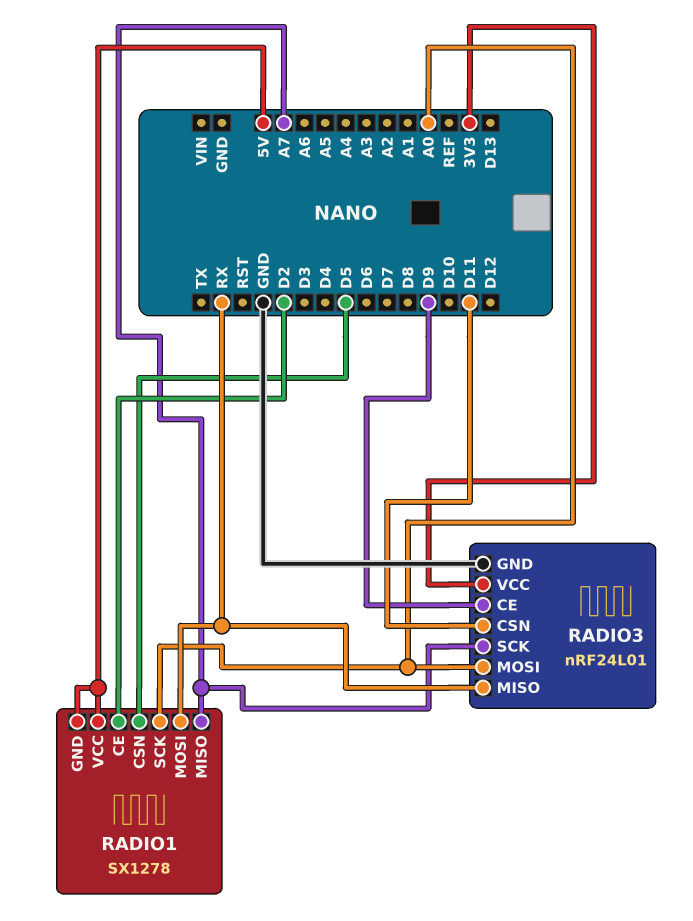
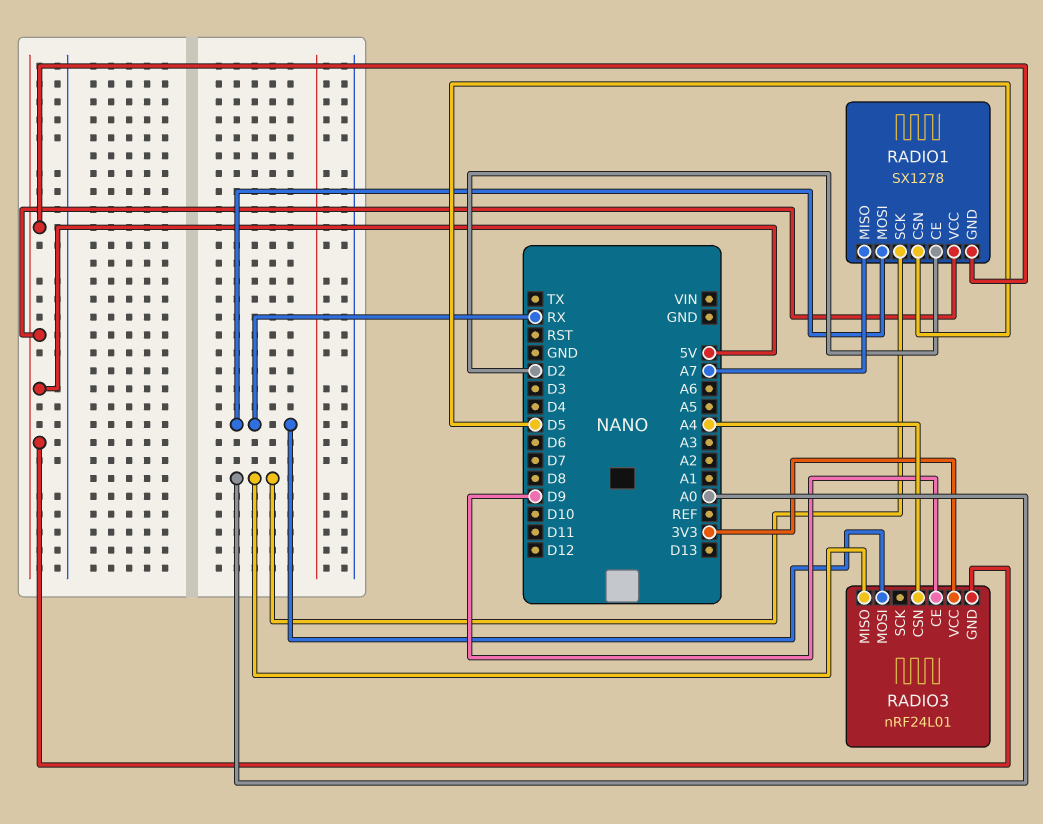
RADIO3 pin CSN: D11 -> A4
RADIO3 pin GND: GND -> 5V
RADIO3 pin MISO: RX -> A0
RADIO3 pin MOSI: A0 -> RX
RADIO3 pin SCK: A7 -> none

